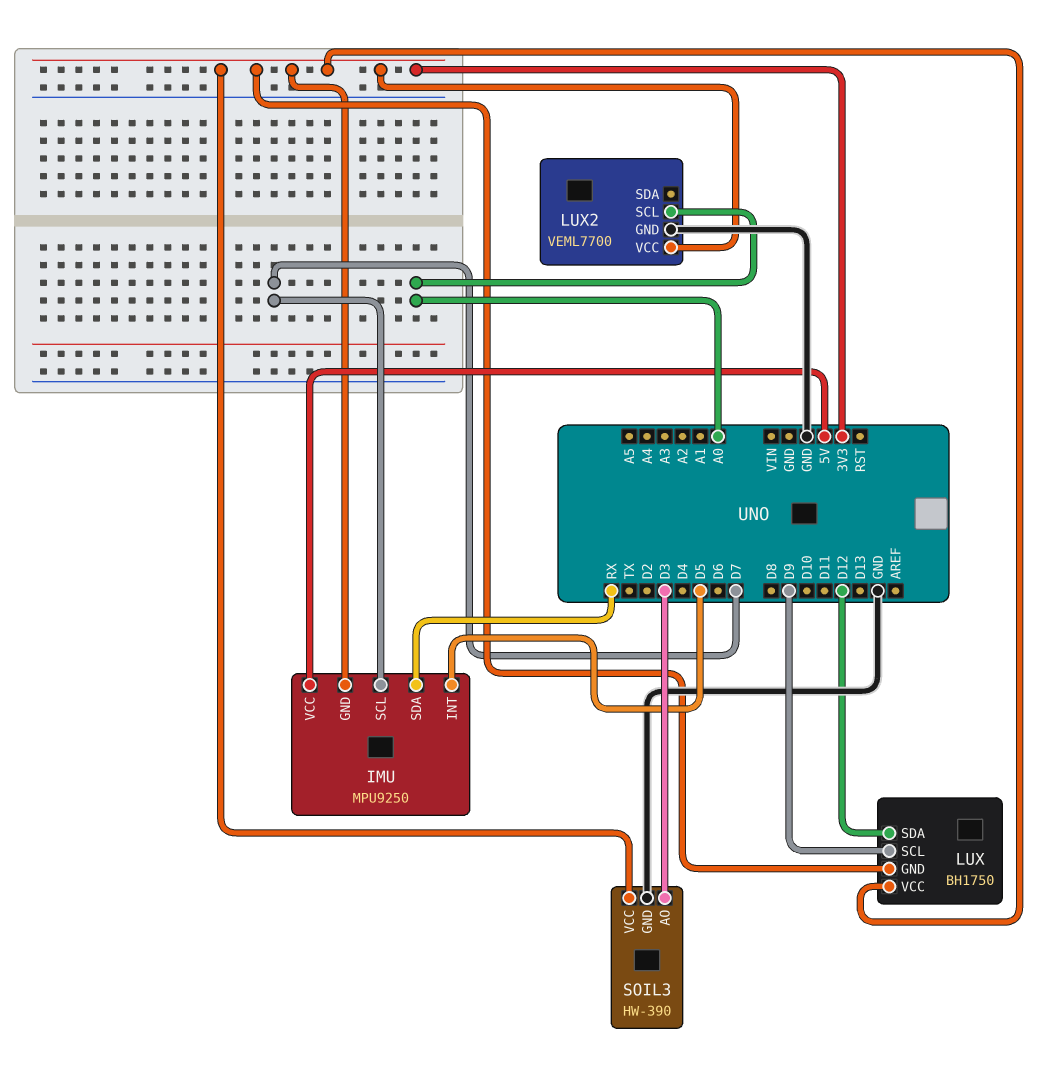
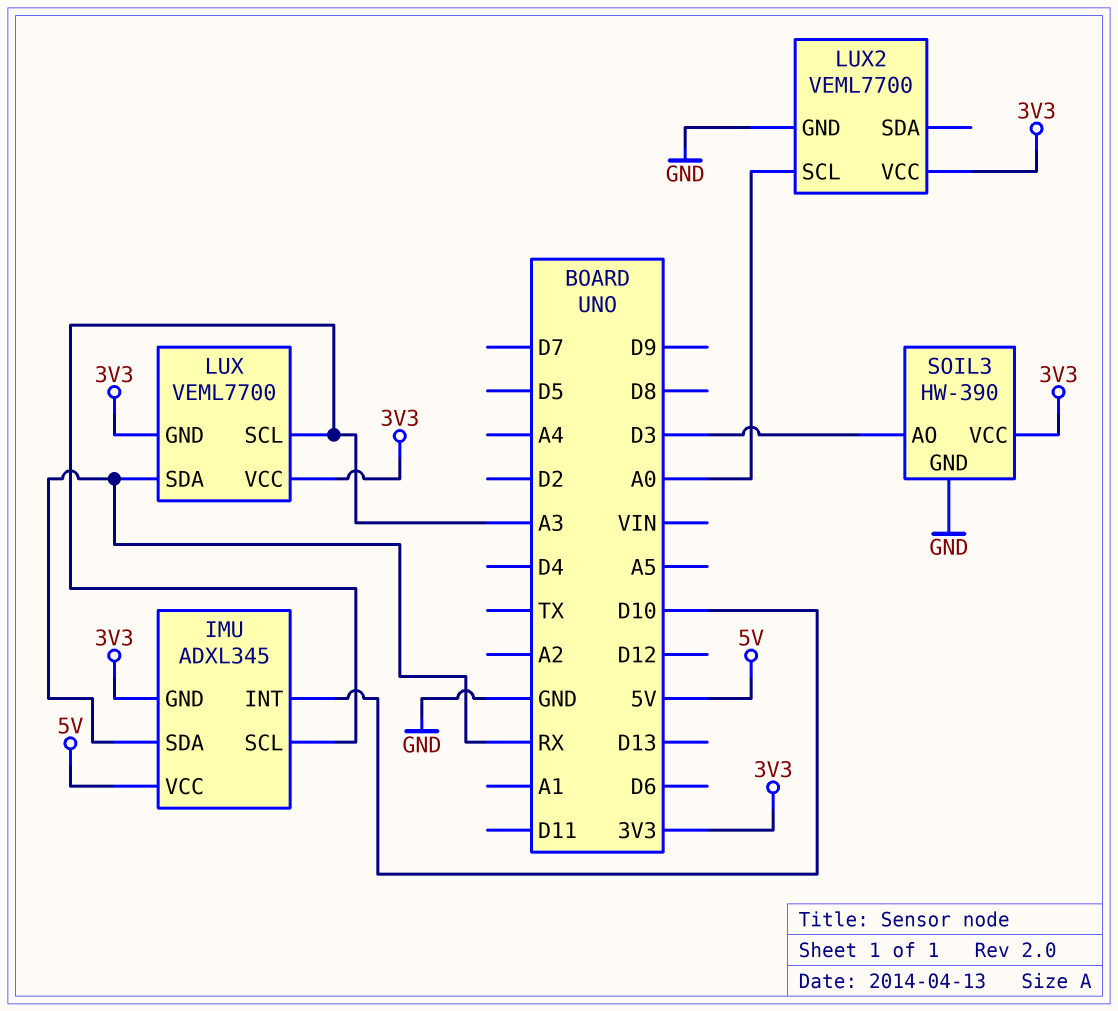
IMU: MPU9250 -> ADXL345
IMU pin INT: D5 -> D10
IMU pin SCL: D7 -> A3
LUX: BH1750 -> VEML7700
LUX pin SCL: D9 -> A3
LUX pin SDA: D12 -> RX

